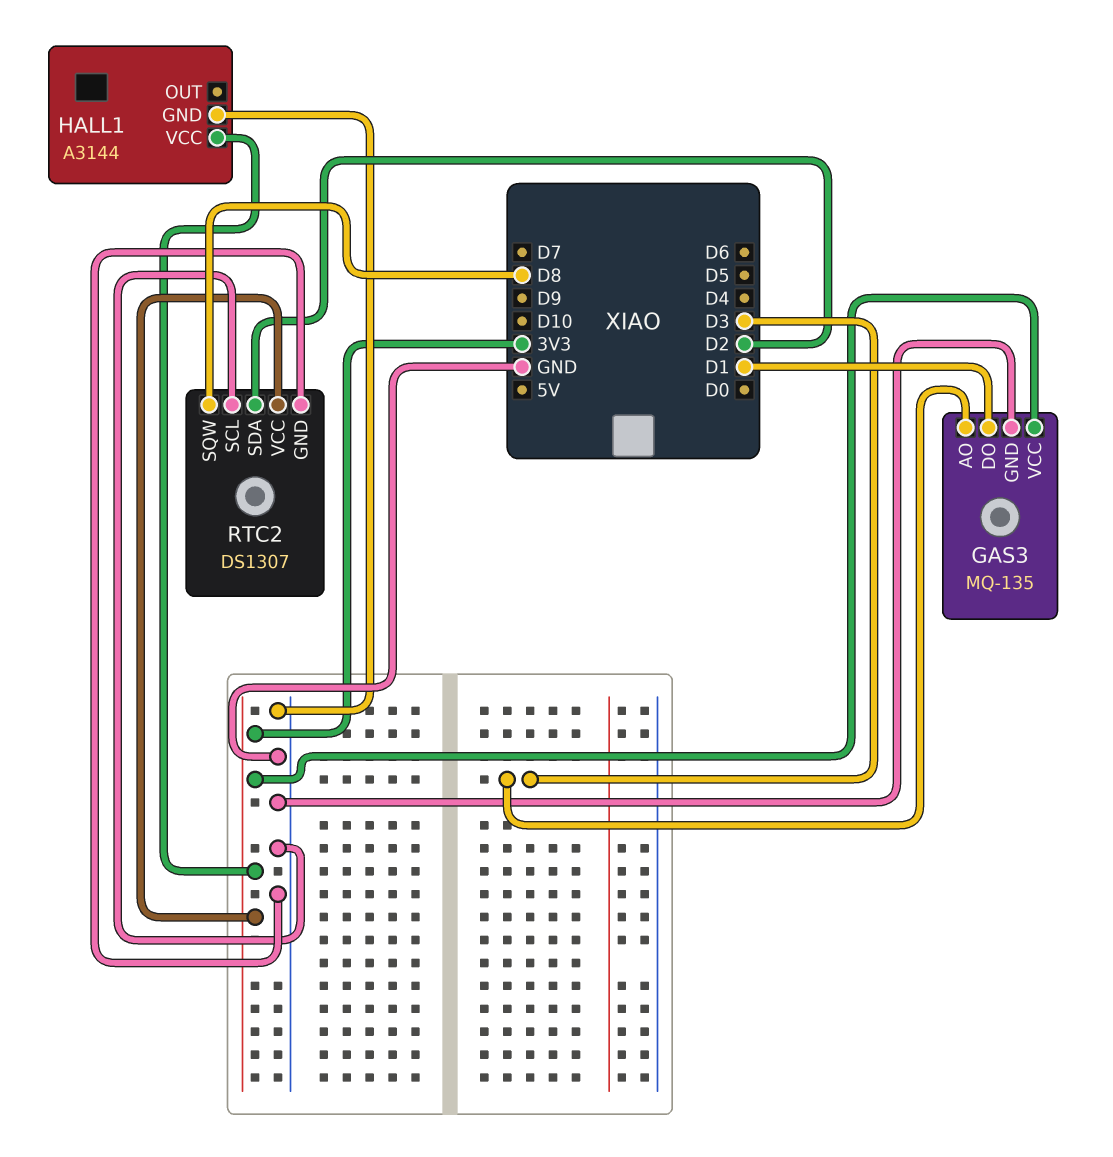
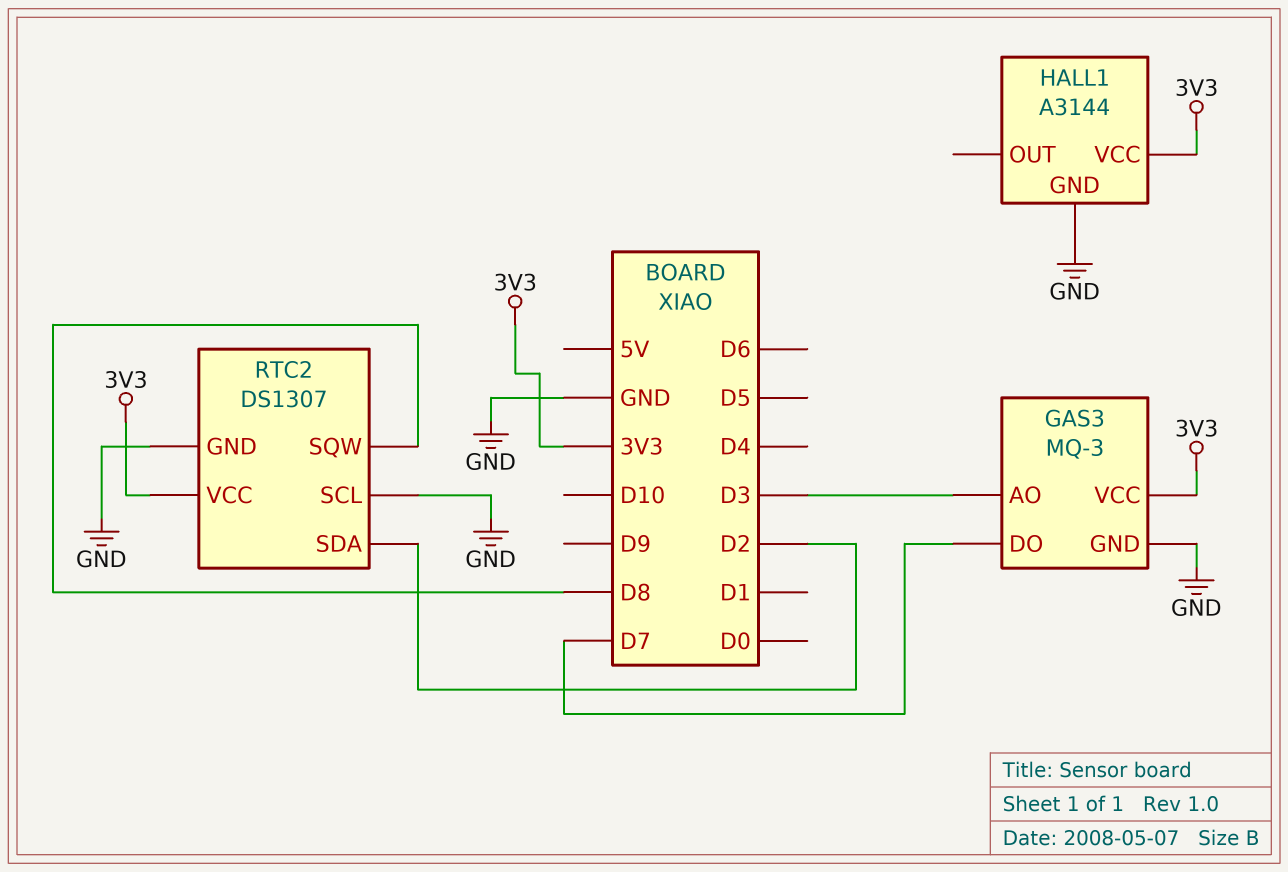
GAS3: MQ-135 -> MQ-3
GAS3 pin DO: D1 -> D7

